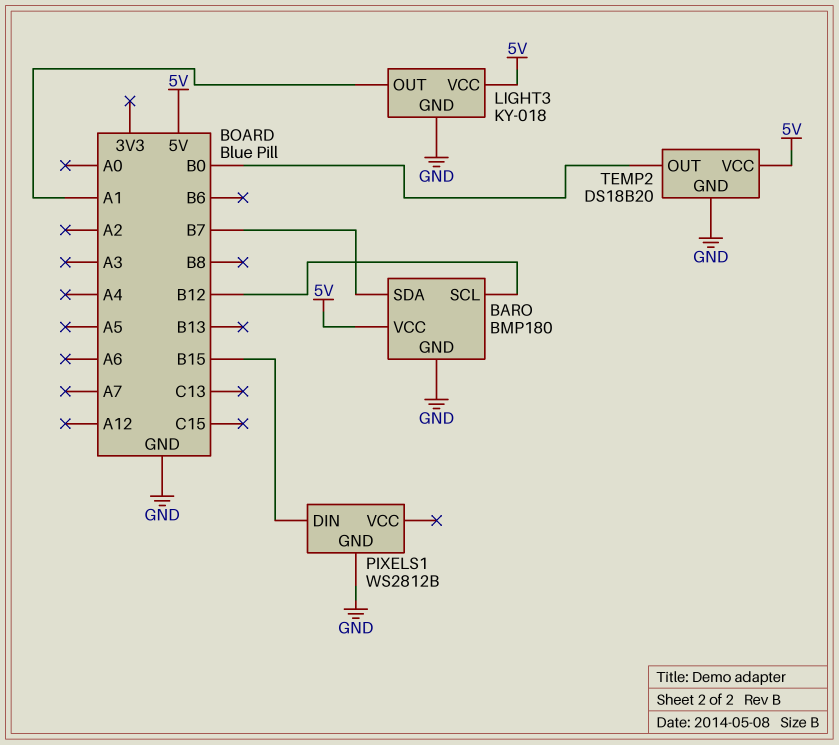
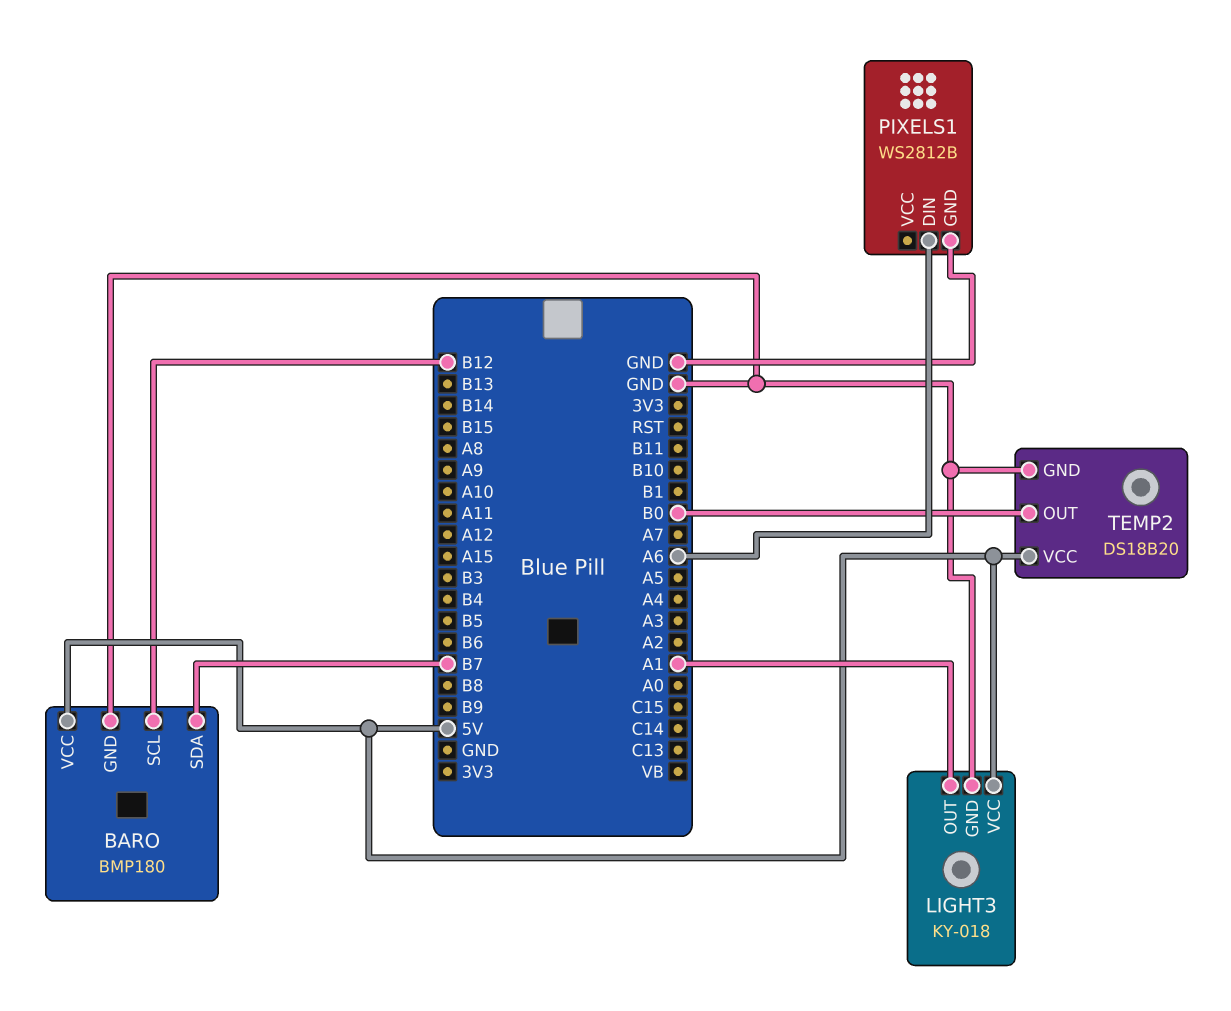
PIXELS1 pin DIN: B15 -> A6

